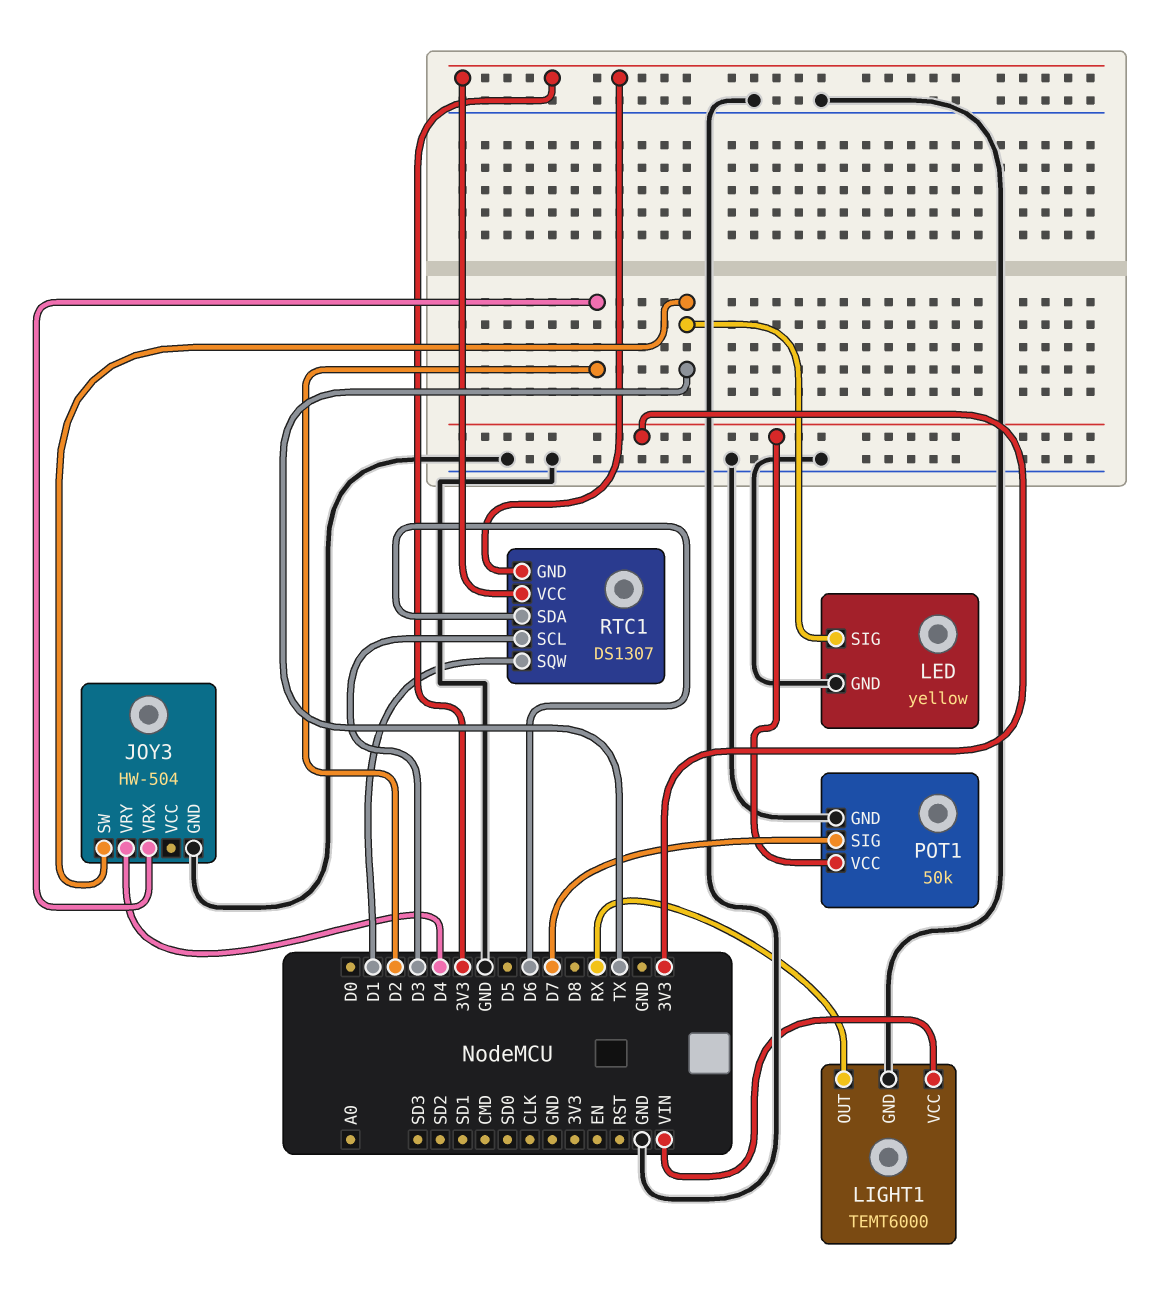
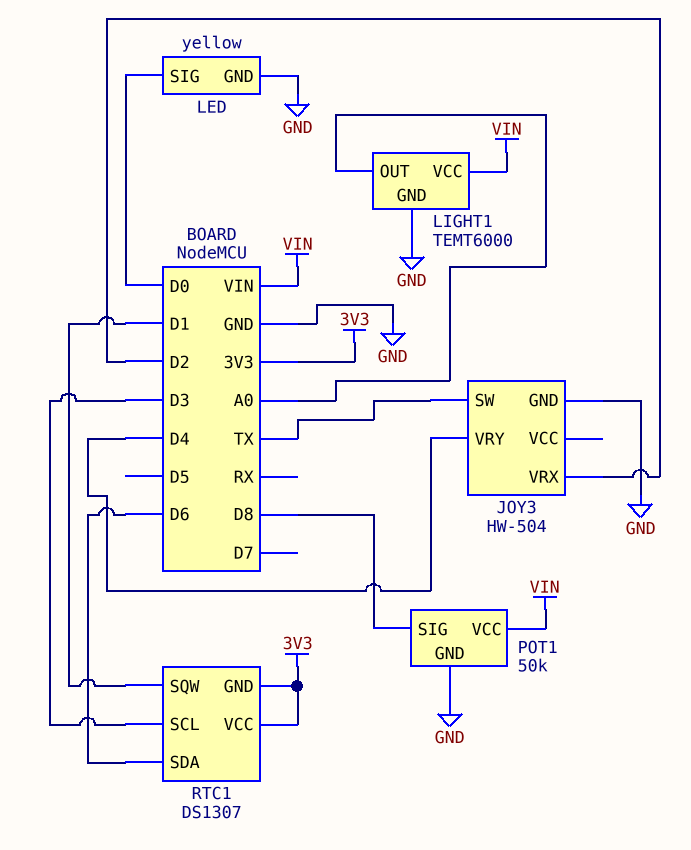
LED pin SIG: TX -> D0
LIGHT1 pin OUT: RX -> A0
POT1 pin SIG: D7 -> D8
POT1 pin VCC: 3V3 -> VIN

